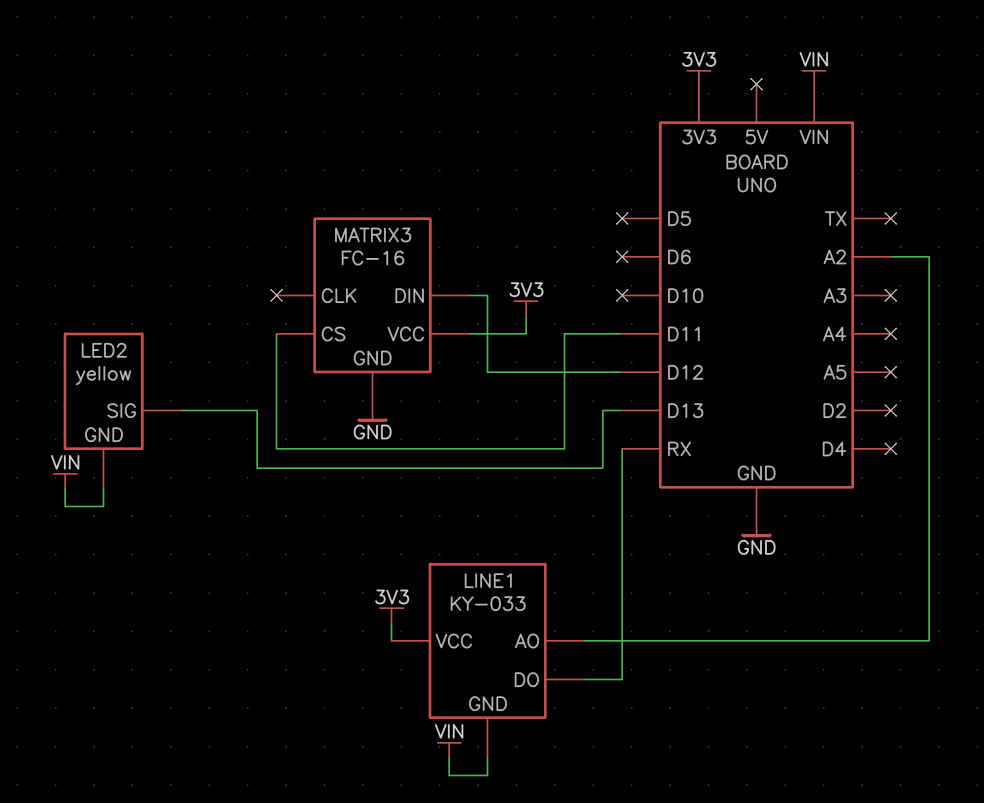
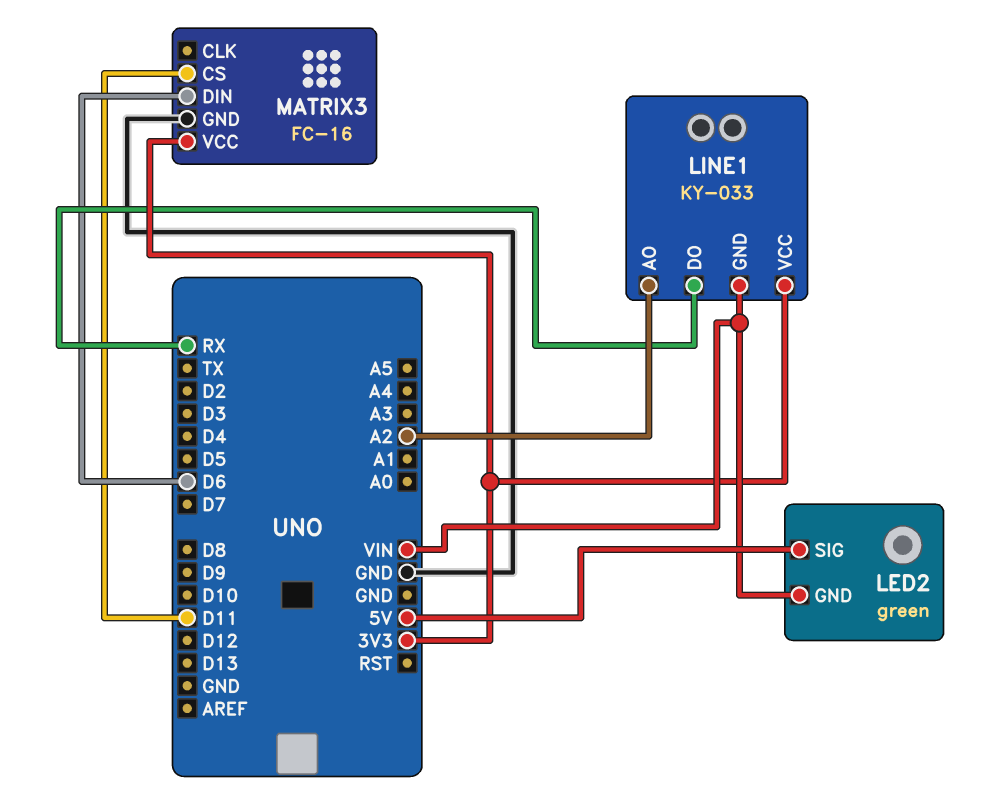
LED2: yellow -> green
LED2 pin SIG: D13 -> 5V
MATRIX3 pin DIN: D12 -> D6

